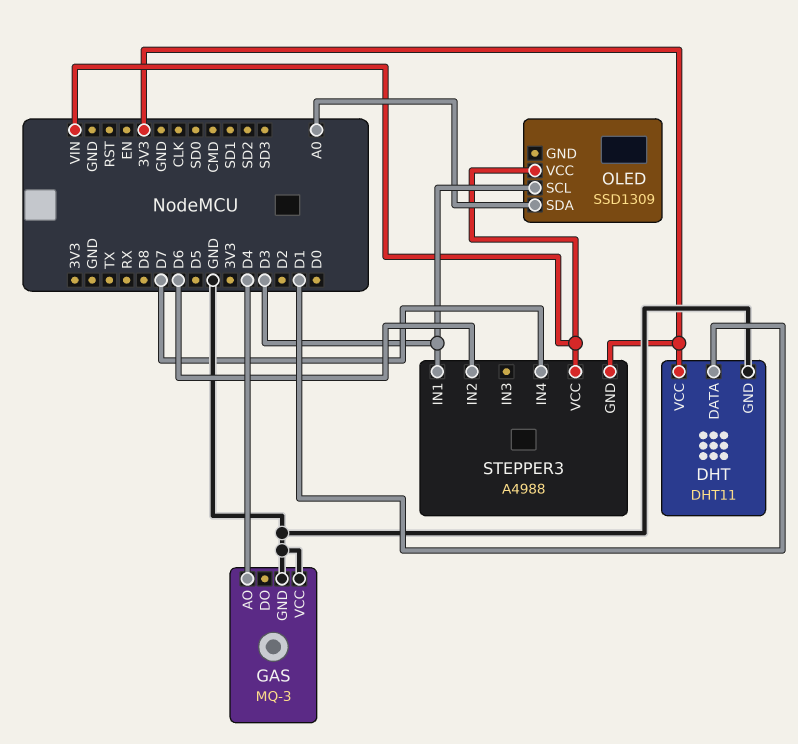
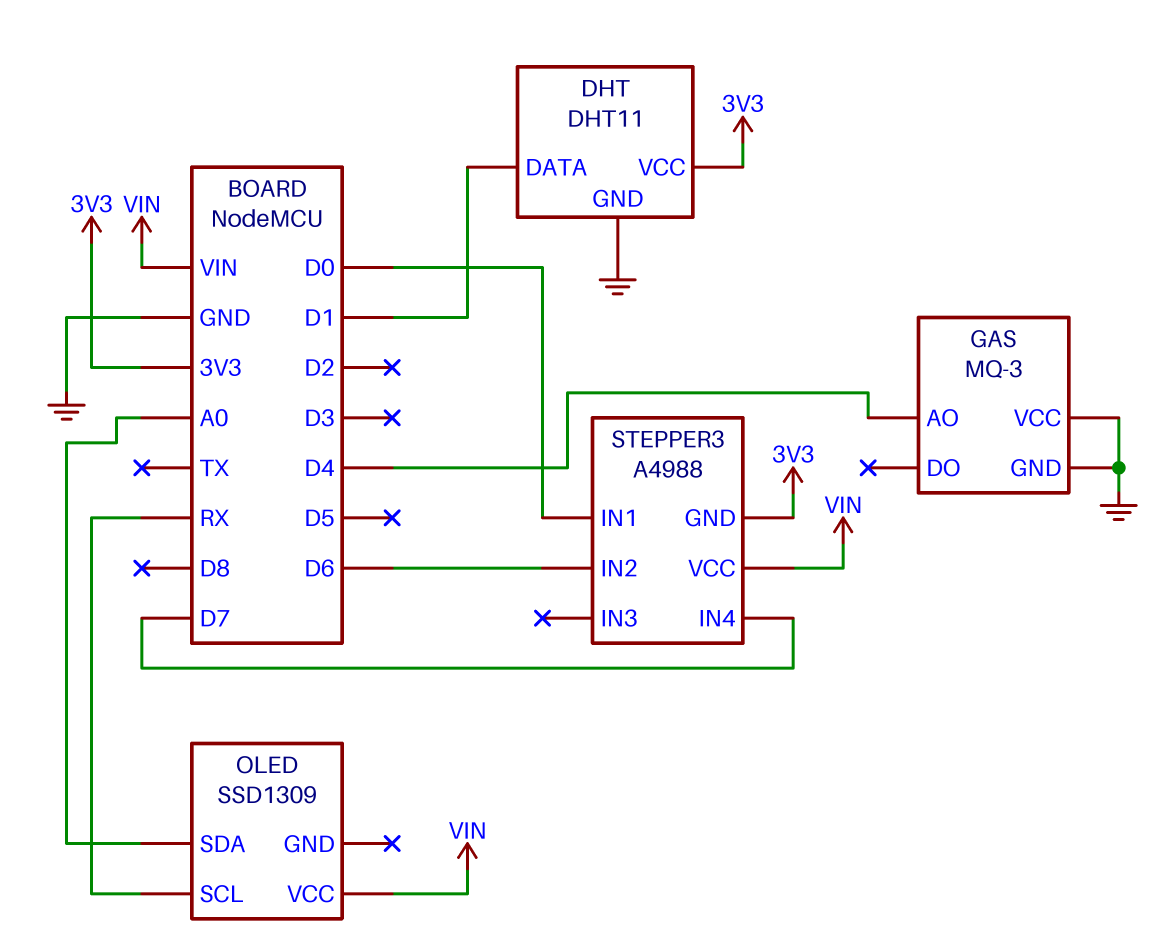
OLED pin SCL: D3 -> RX
STEPPER3 pin IN1: D3 -> D0

